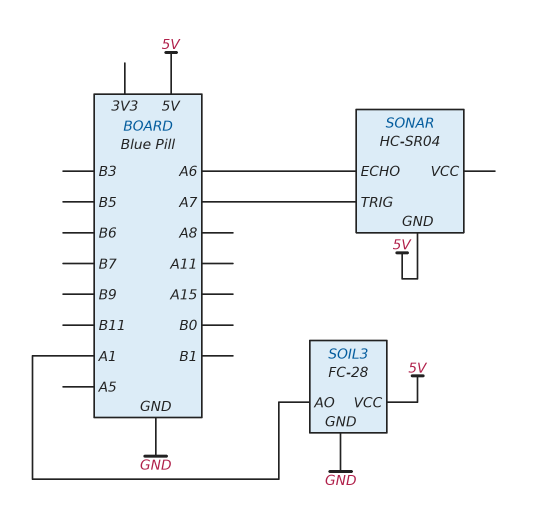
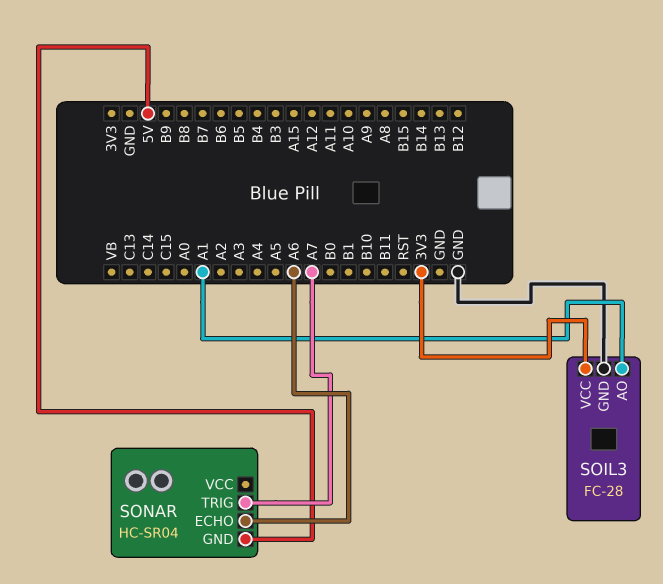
SOIL3 pin VCC: 5V -> 3V3

